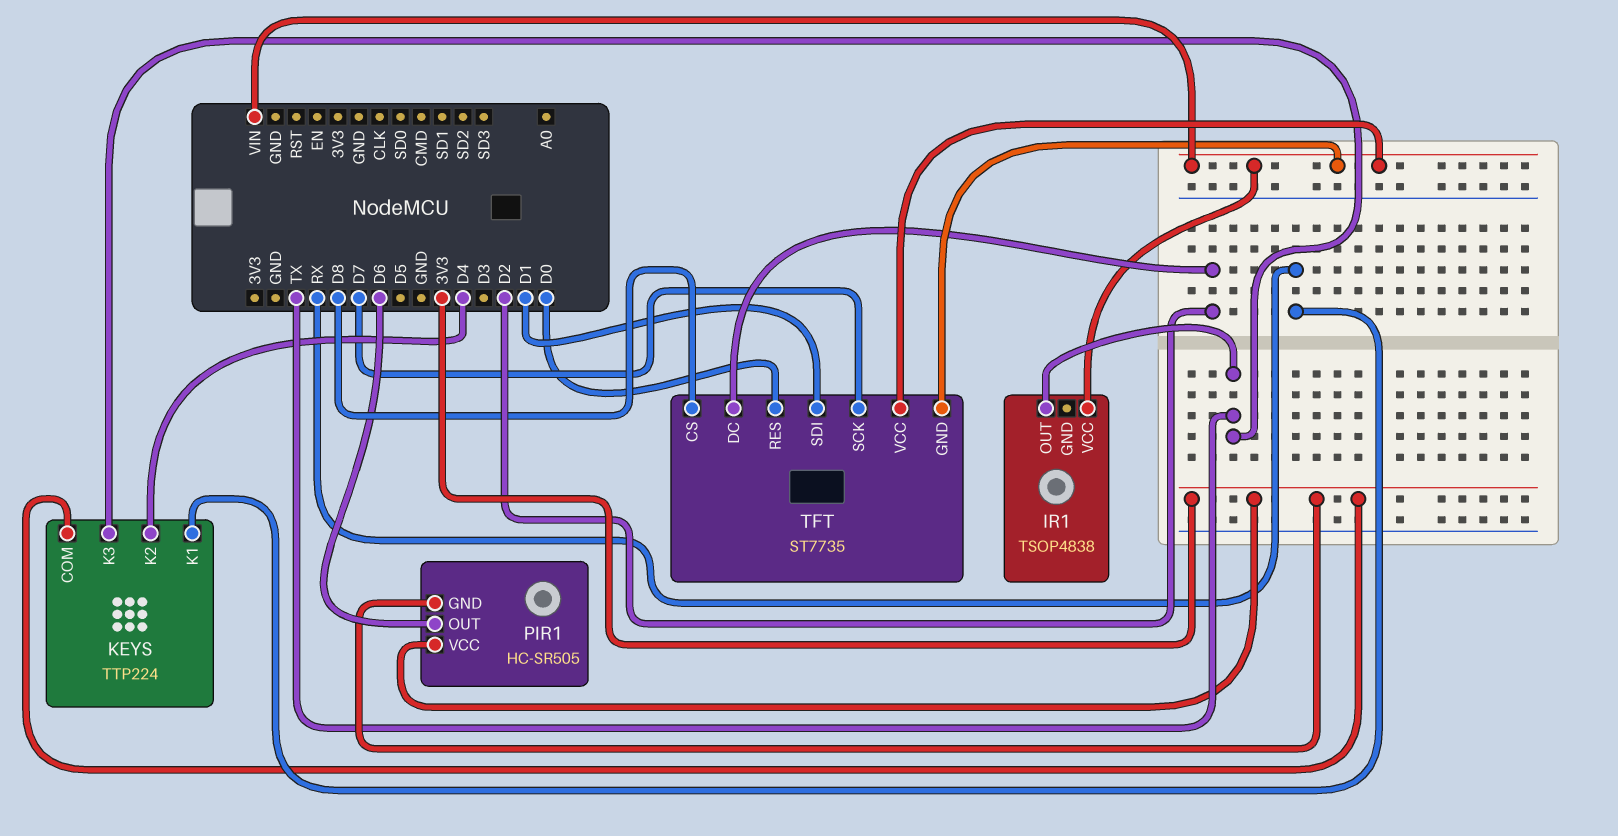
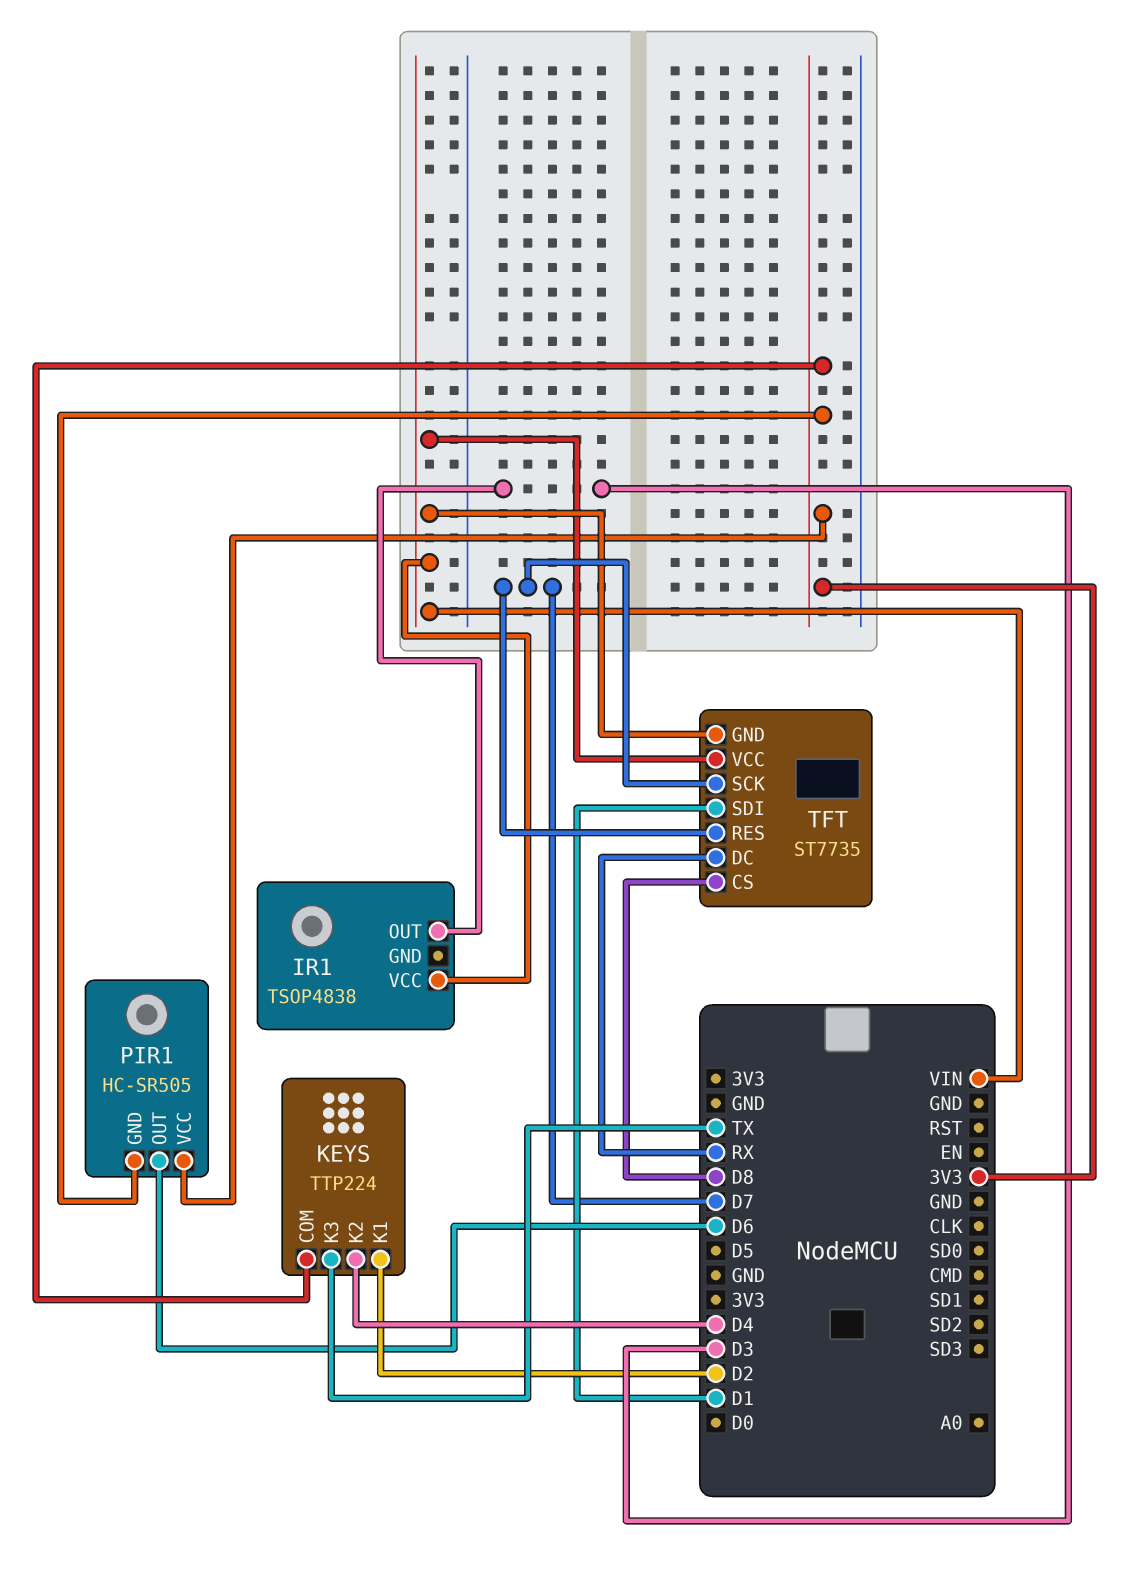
IR1 pin OUT: TX -> D3
KEYS pin K1: RX -> D2
TFT pin DC: D2 -> RX
TFT pin RES: D0 -> D7

